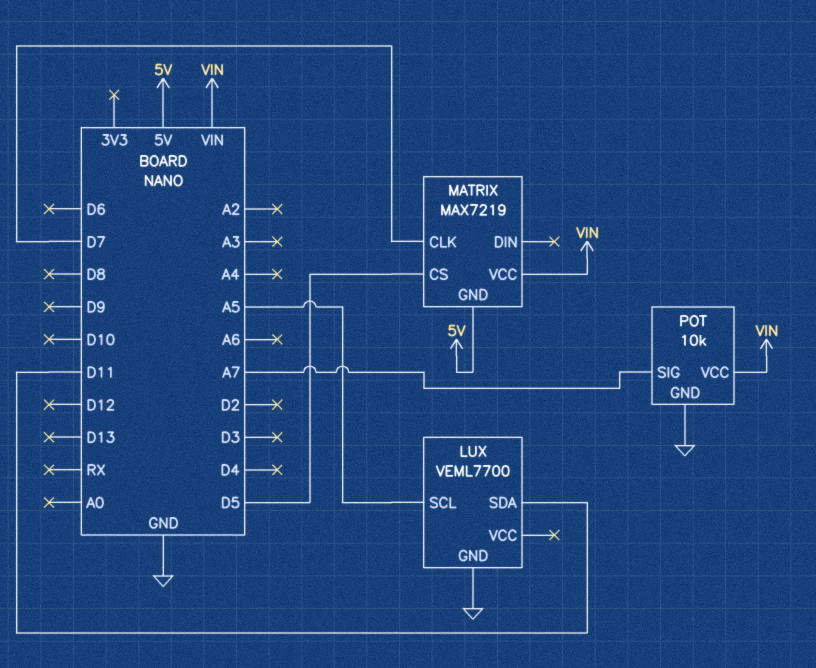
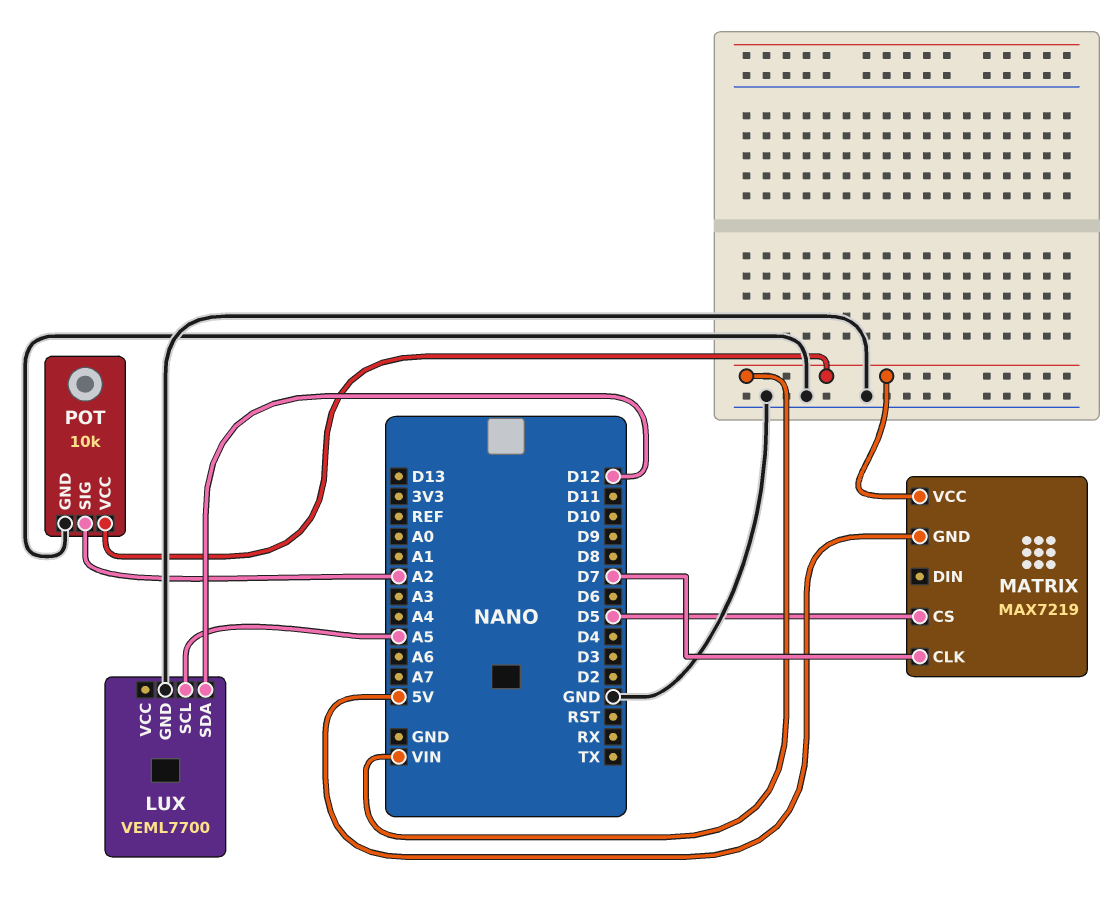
LUX pin SDA: D11 -> D12
POT pin SIG: A7 -> A2

